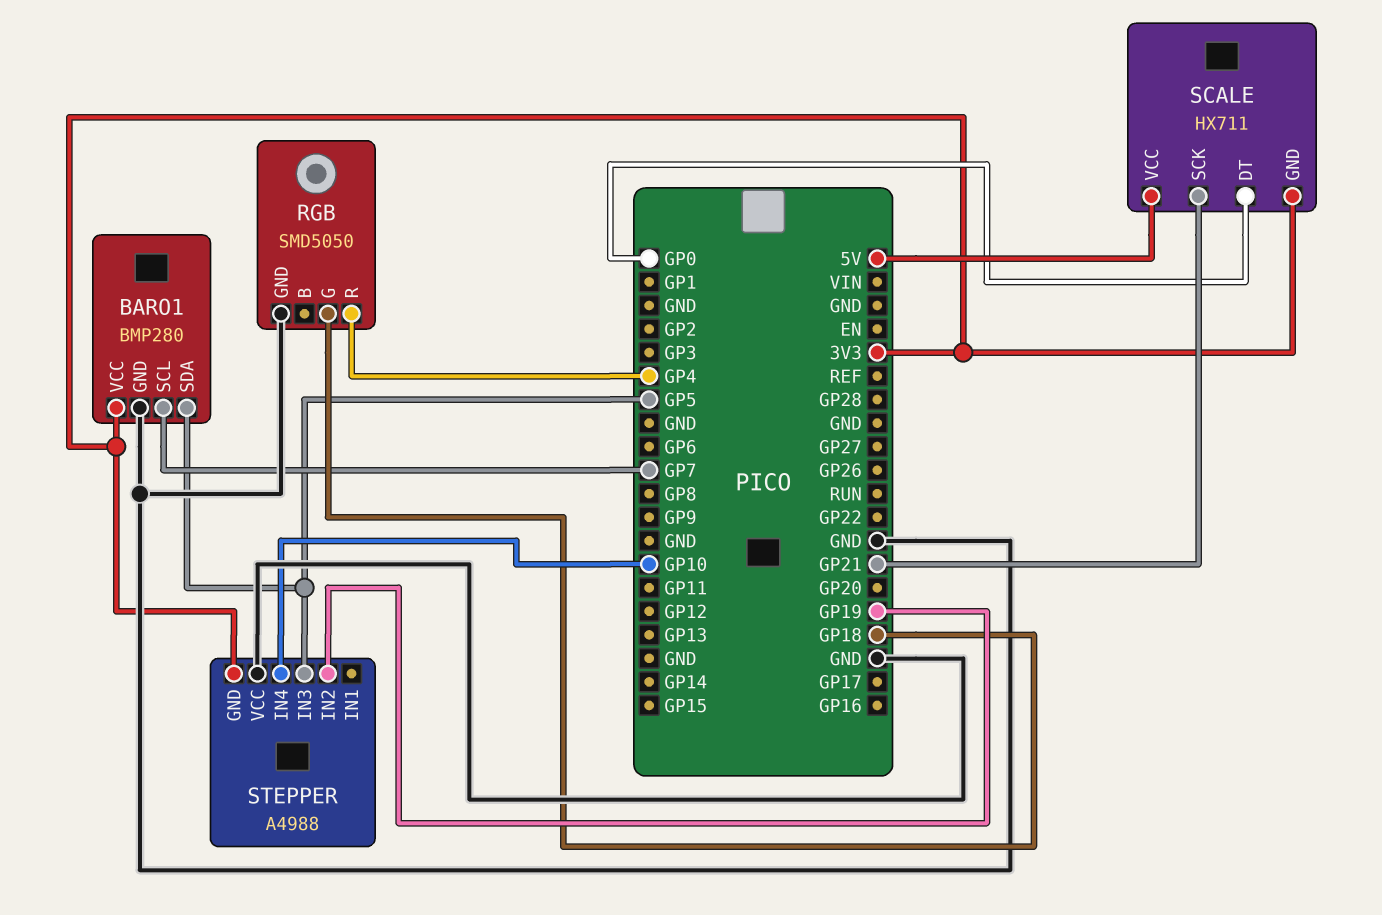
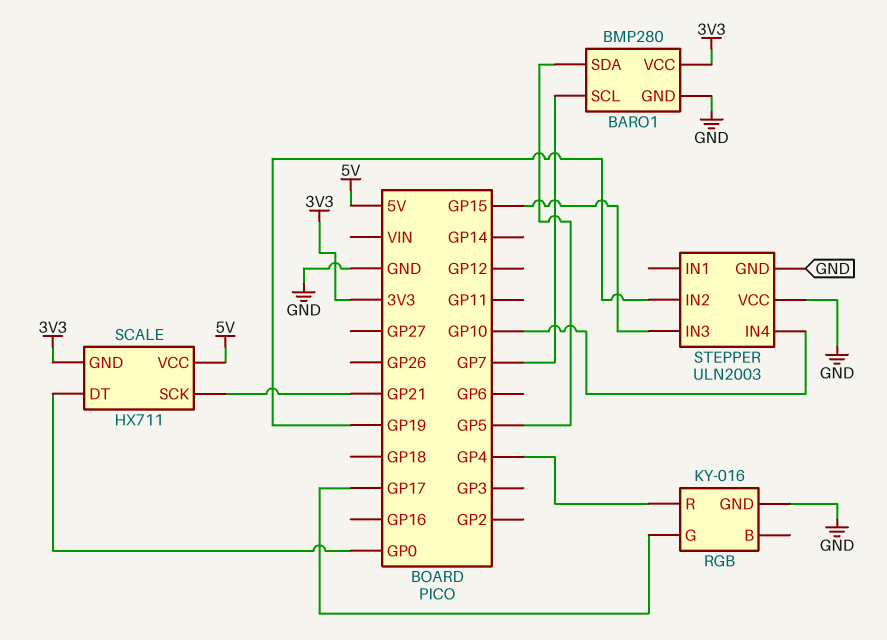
RGB: SMD5050 -> KY-016
RGB pin G: GP18 -> GP17
STEPPER: A4988 -> ULN2003
STEPPER pin GND: 3V3 -> GND
STEPPER pin IN3: GP5 -> GP15

